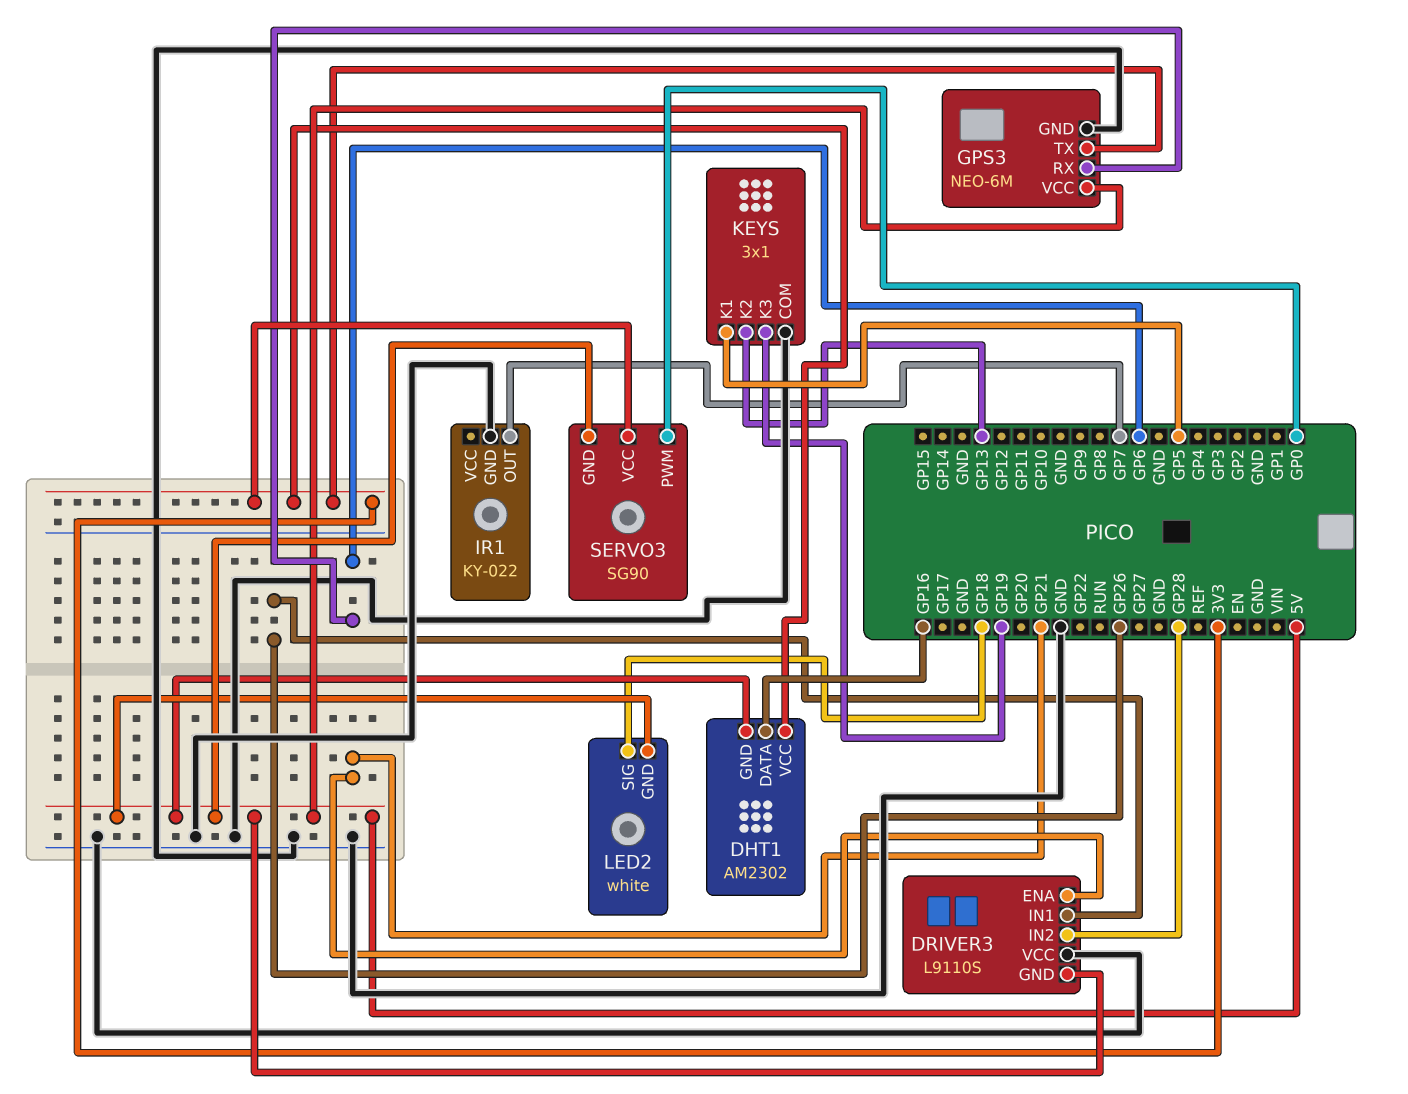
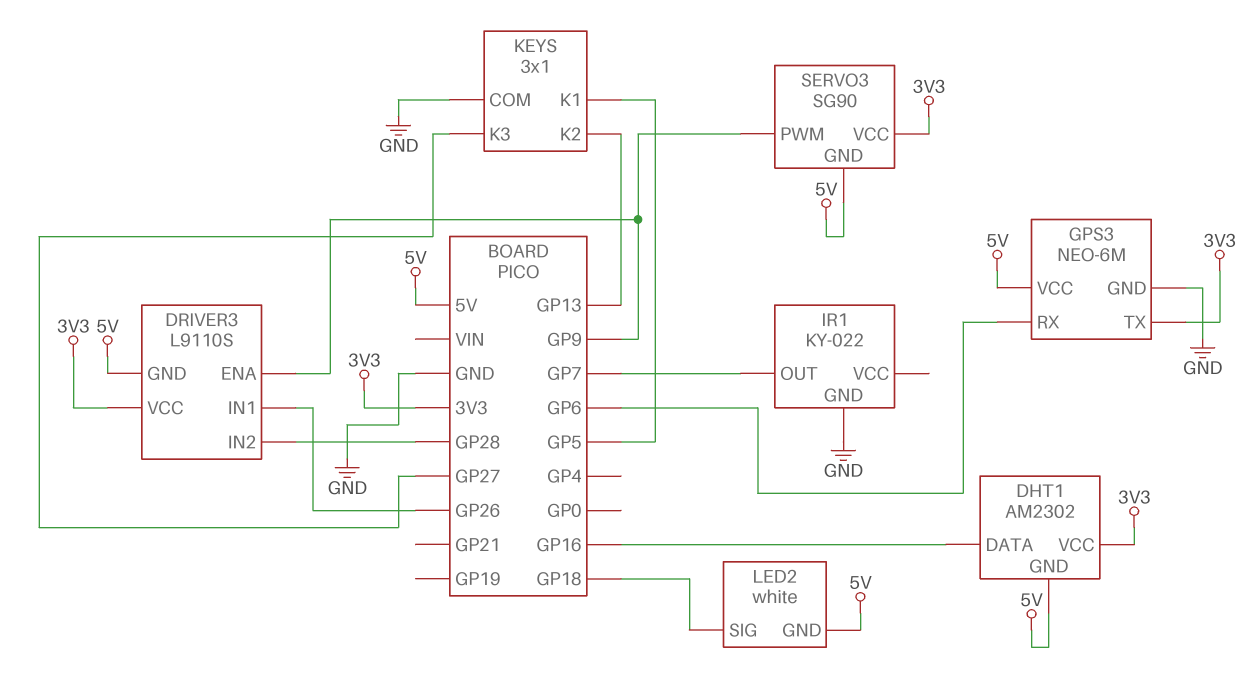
DRIVER3 pin ENA: GP21 -> GP9
DRIVER3 pin VCC: GND -> 3V3
KEYS pin K3: GP19 -> GP27
SERVO3 pin PWM: GP0 -> GP9

